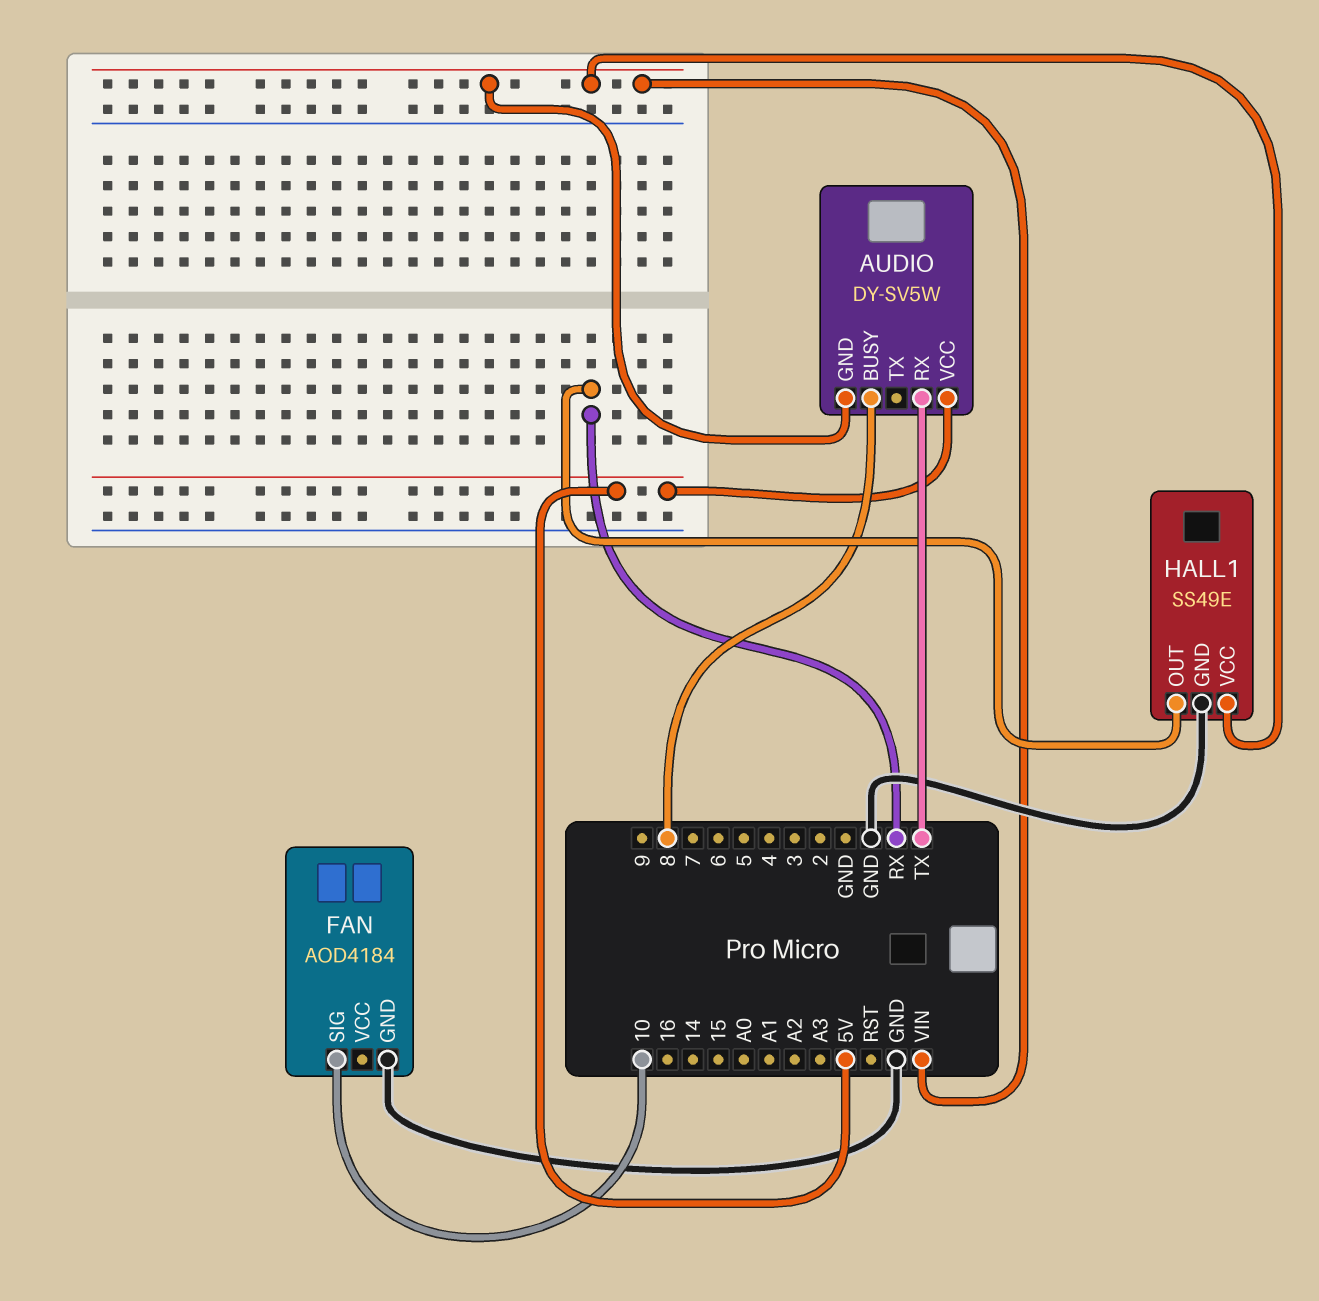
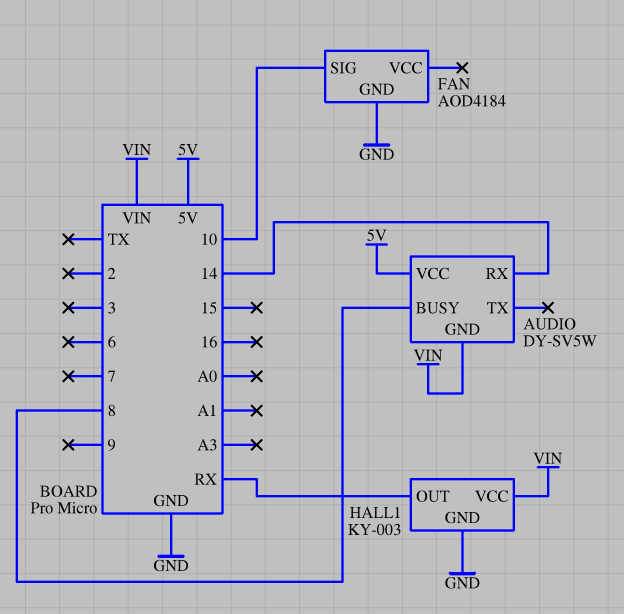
AUDIO pin RX: TX -> 14
HALL1: SS49E -> KY-003

